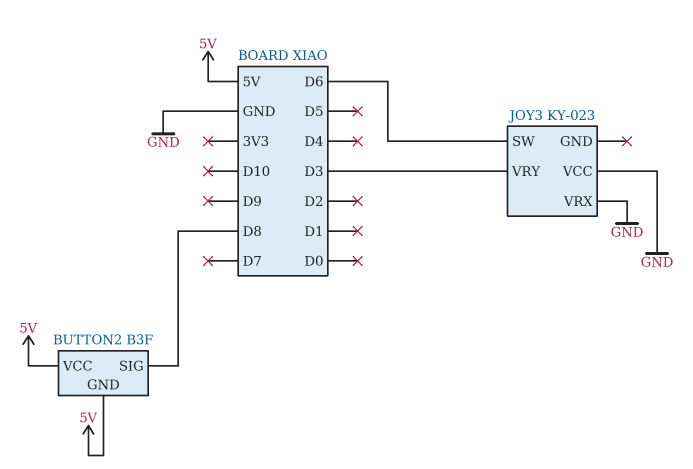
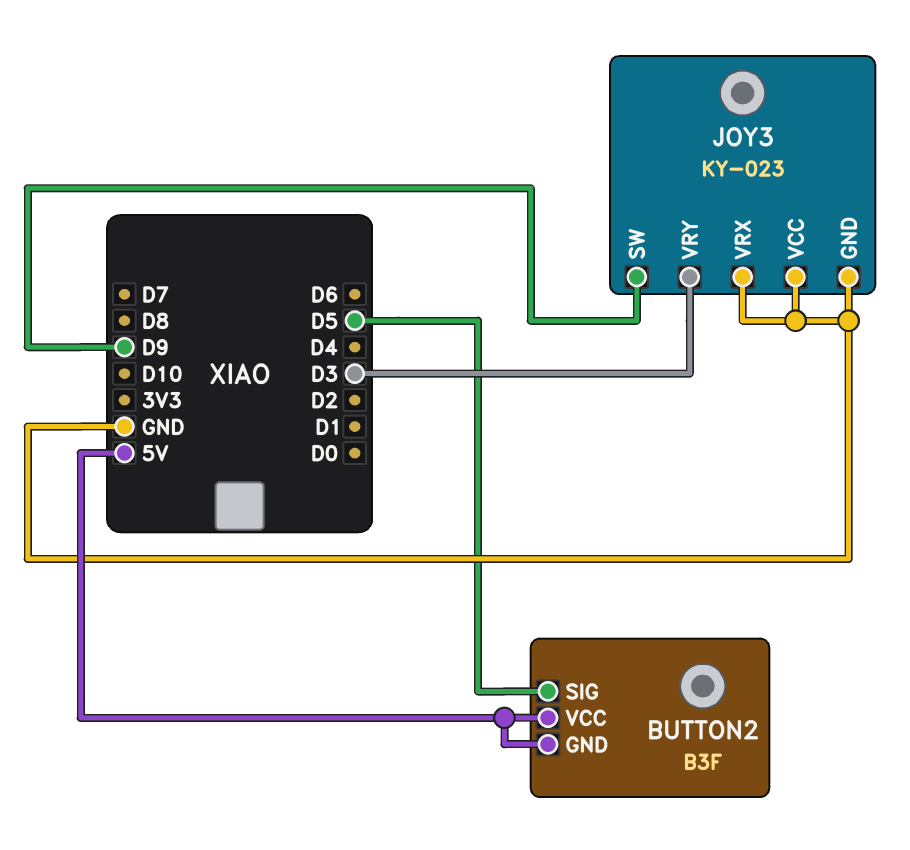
BUTTON2 pin SIG: D8 -> D5
JOY3 pin GND: none -> GND
JOY3 pin SW: D6 -> D9

